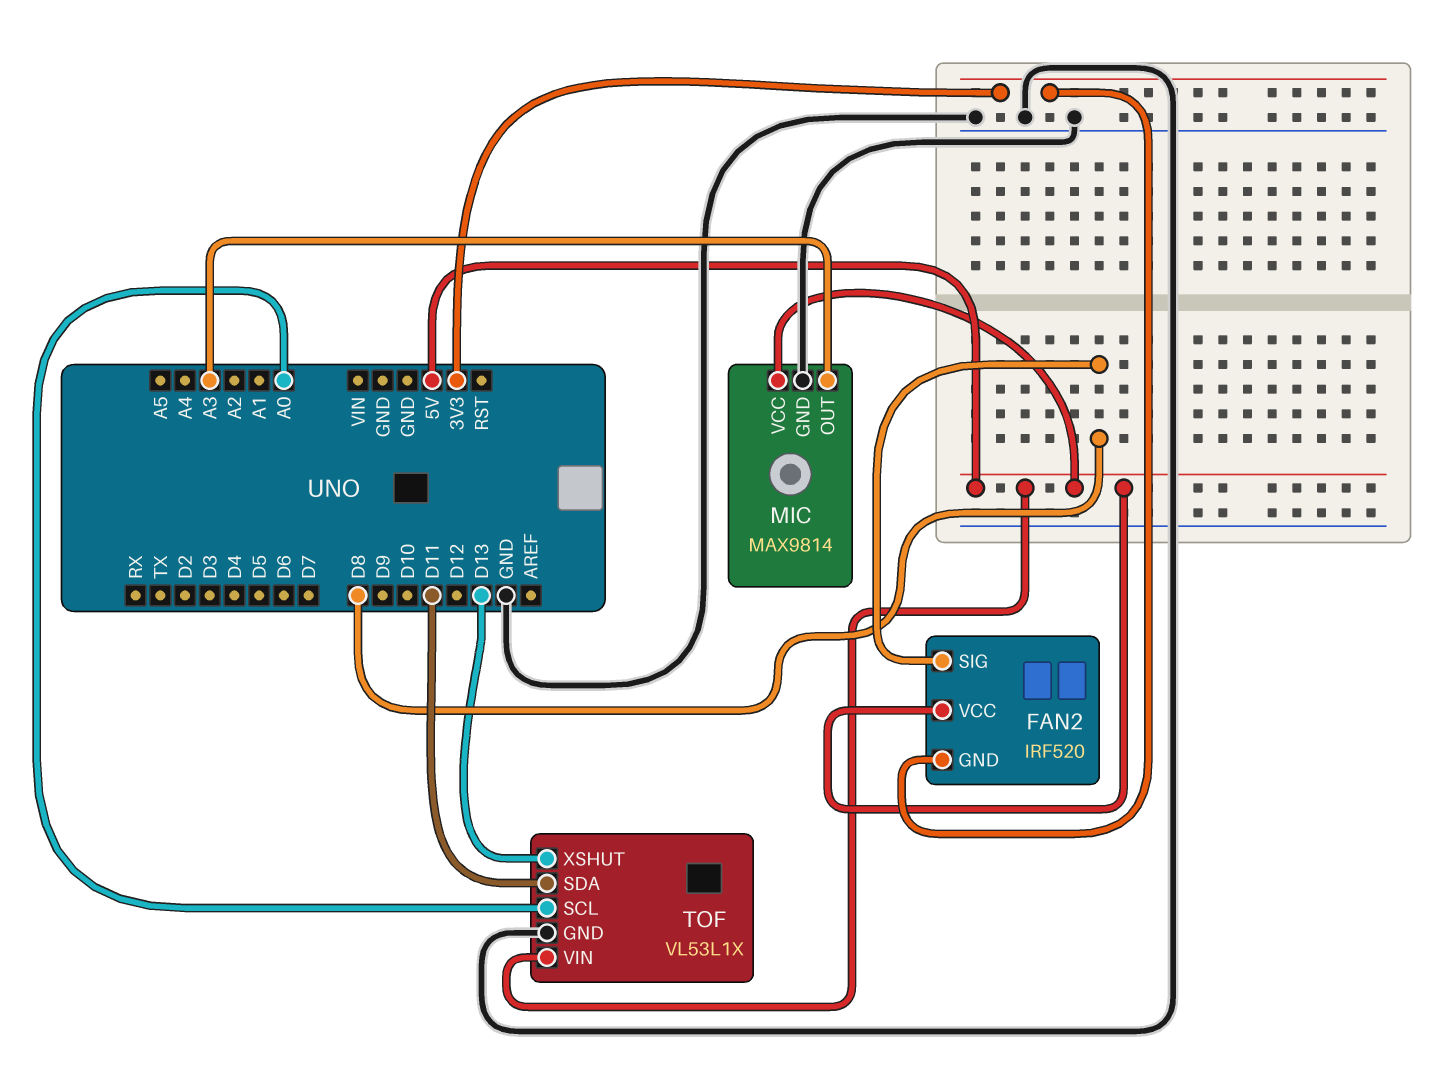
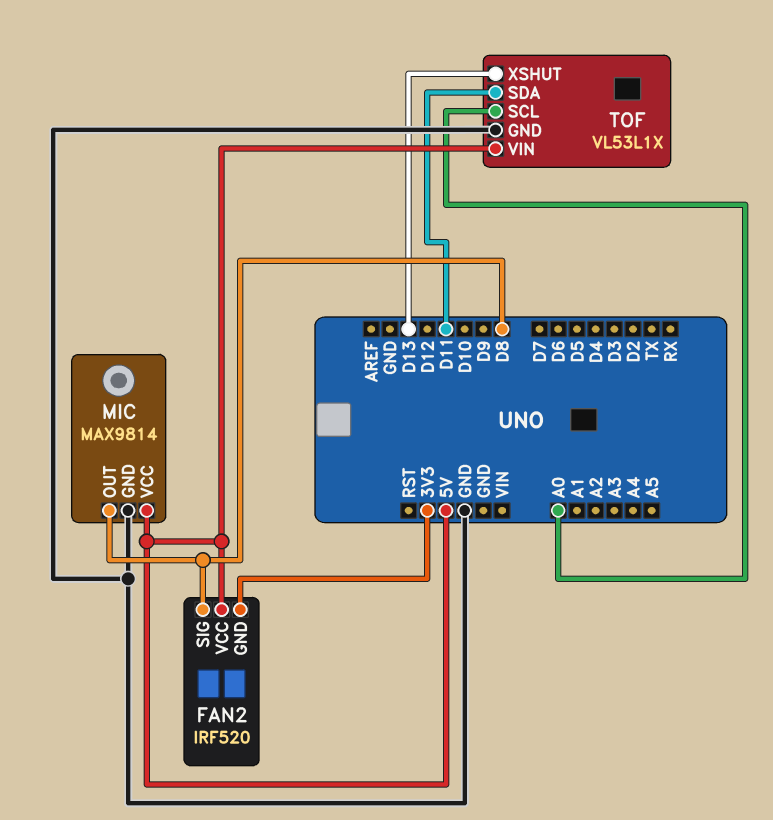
MIC pin OUT: A3 -> D8

